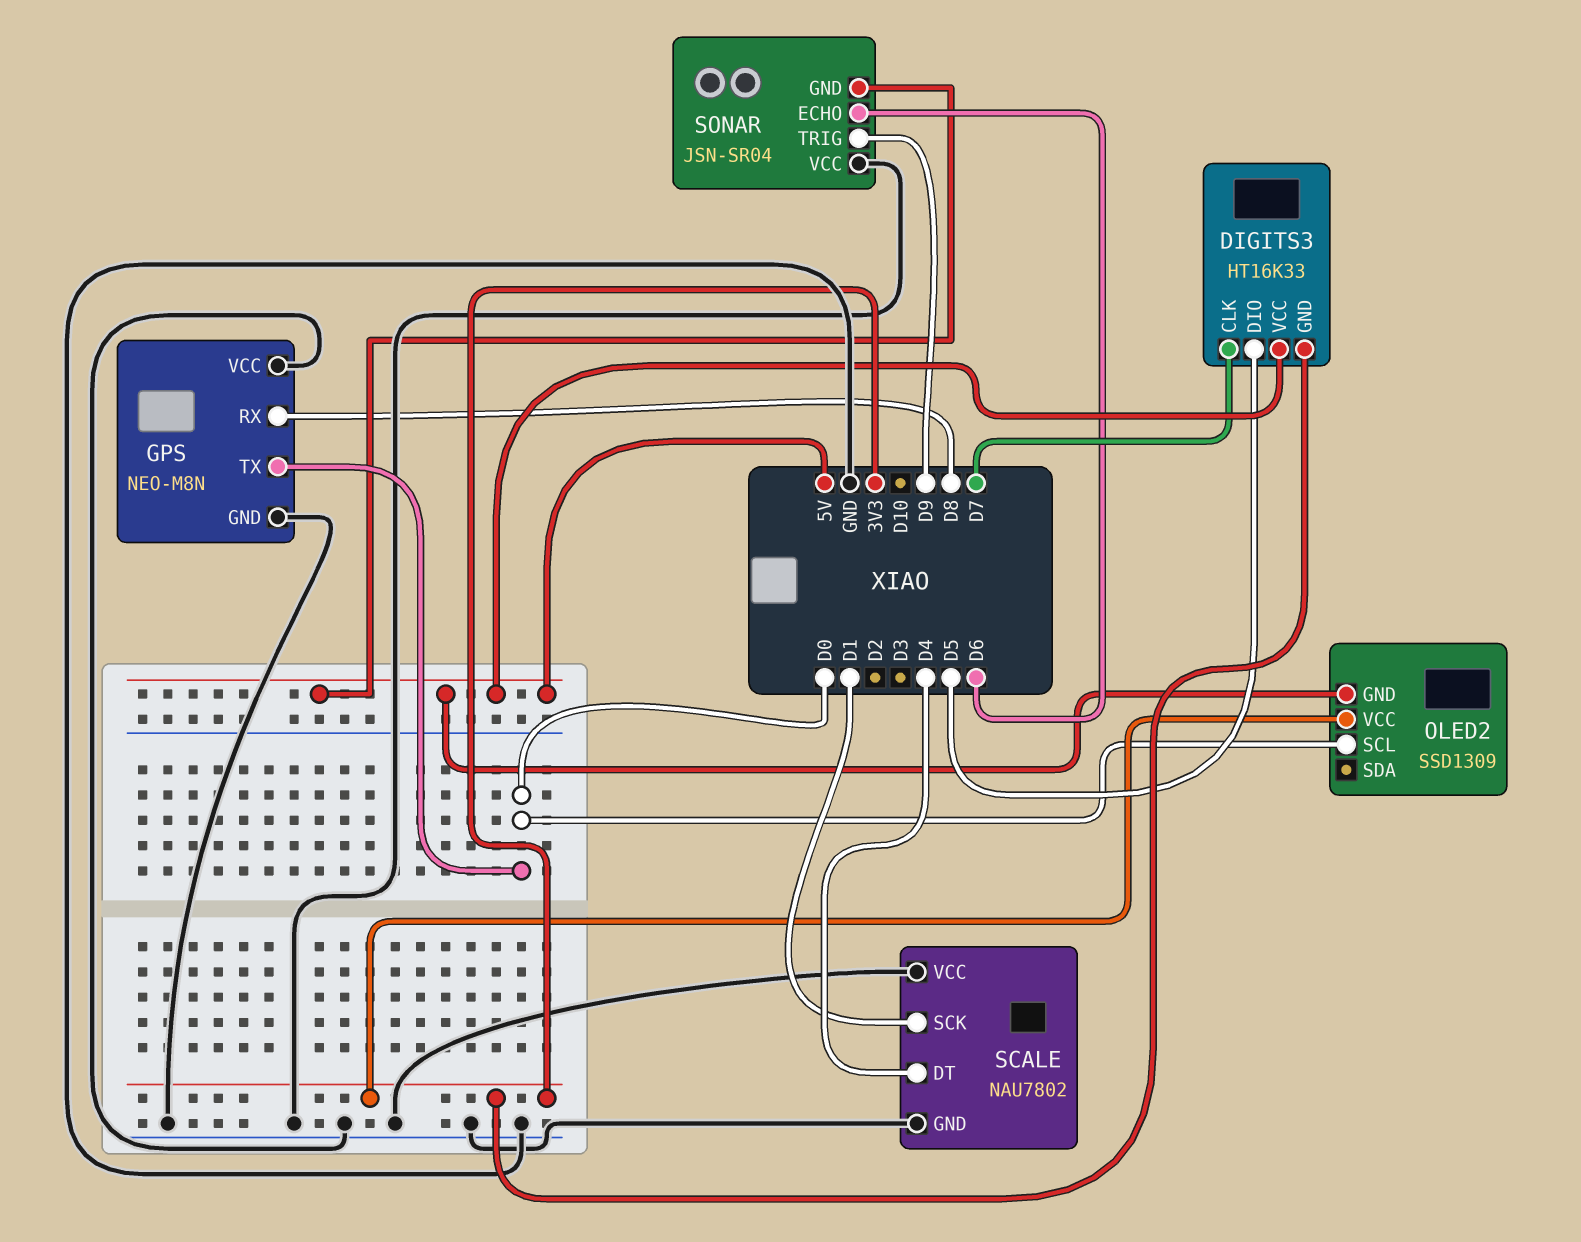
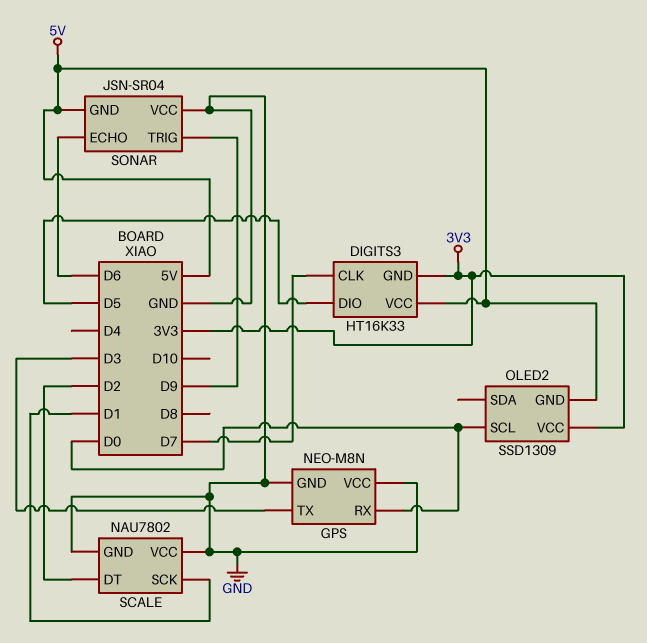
GPS pin RX: D8 -> D0
GPS pin TX: D0 -> D3
SCALE pin DT: D4 -> D2

